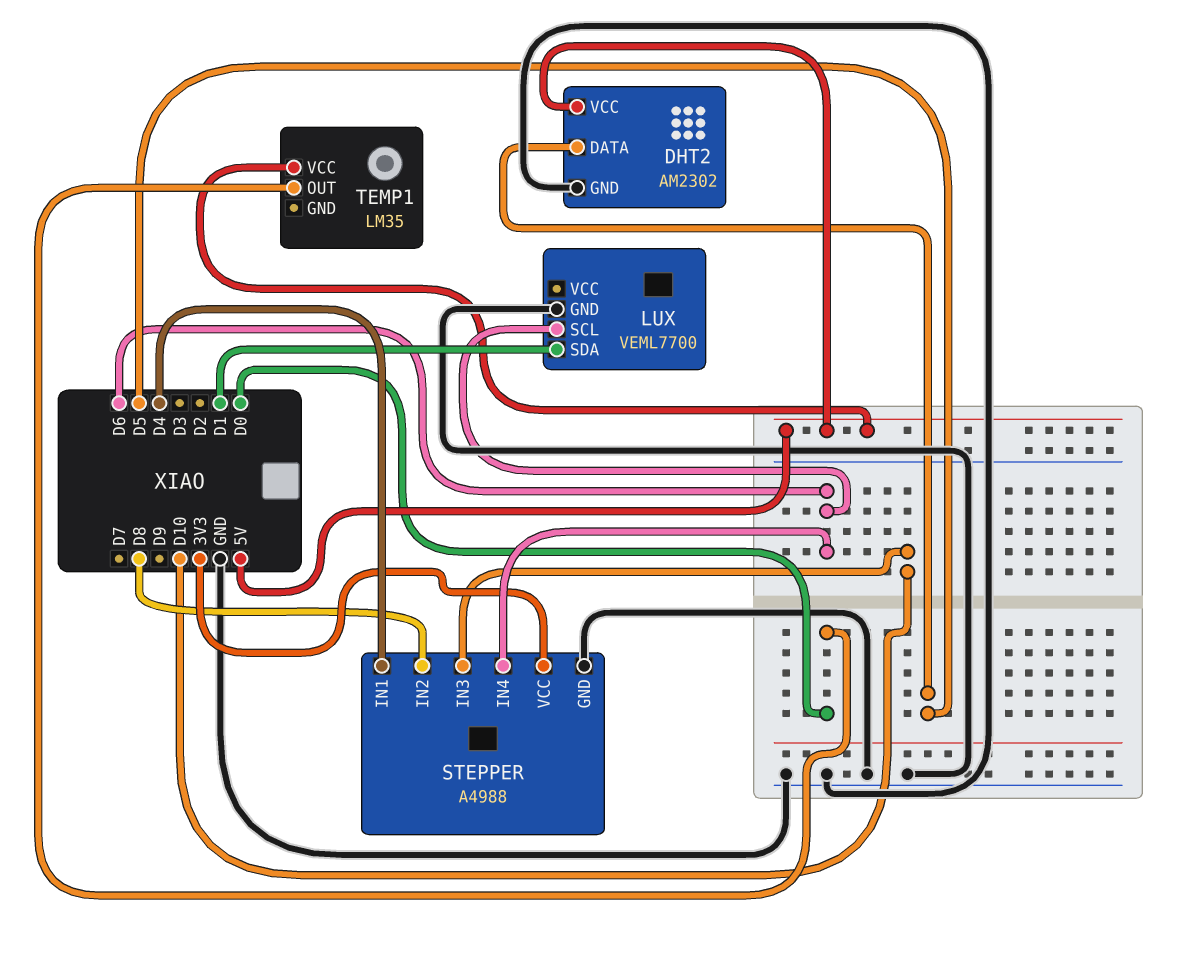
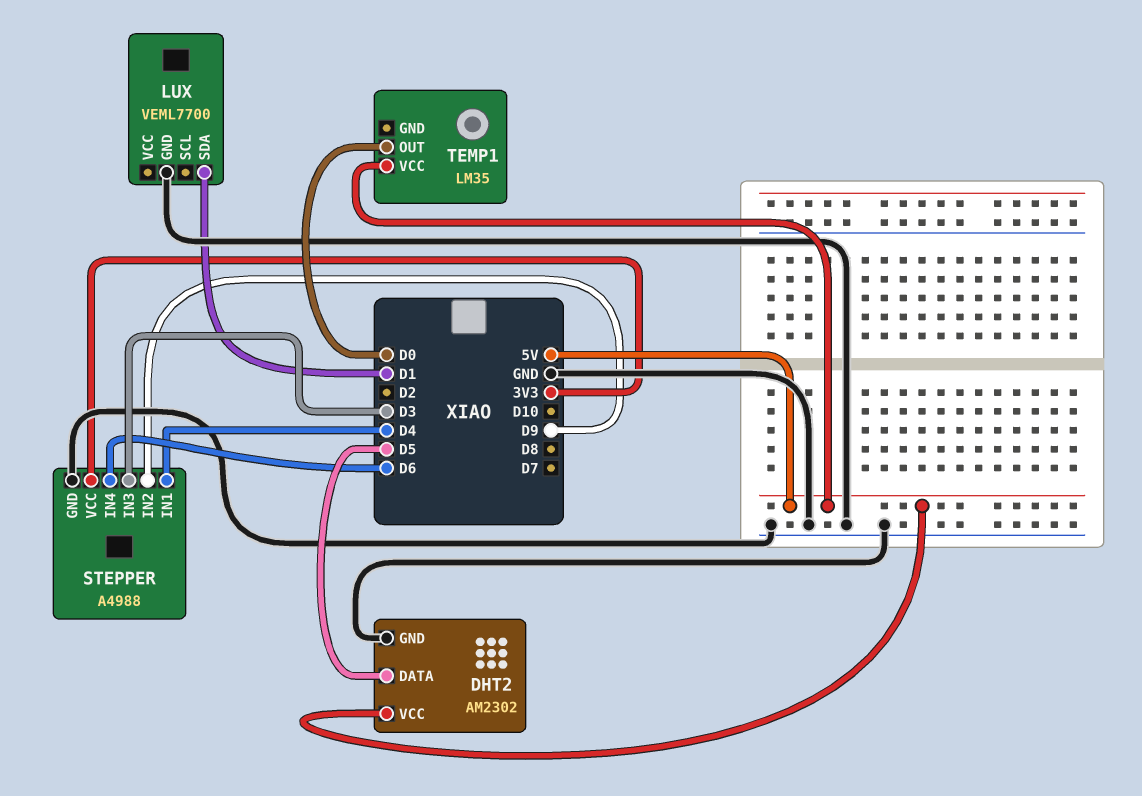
LUX pin SCL: D6 -> none
STEPPER pin IN2: D8 -> D9
STEPPER pin IN3: D10 -> D3

